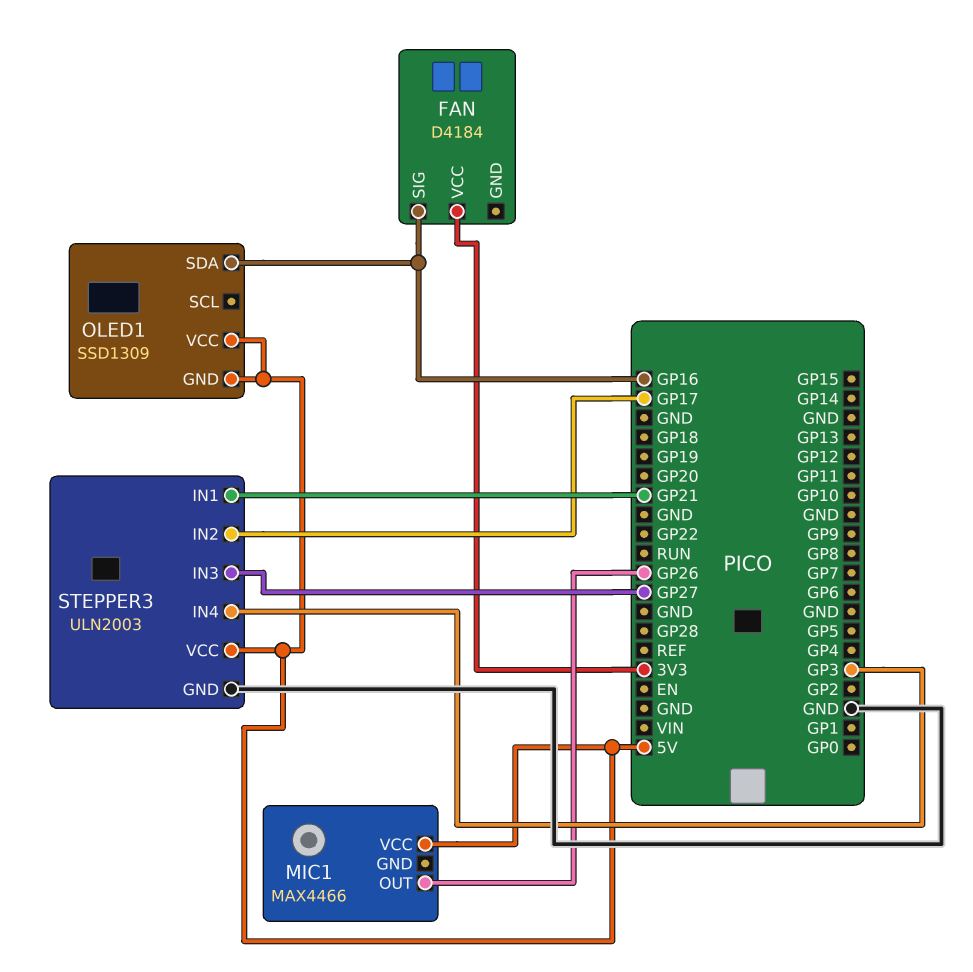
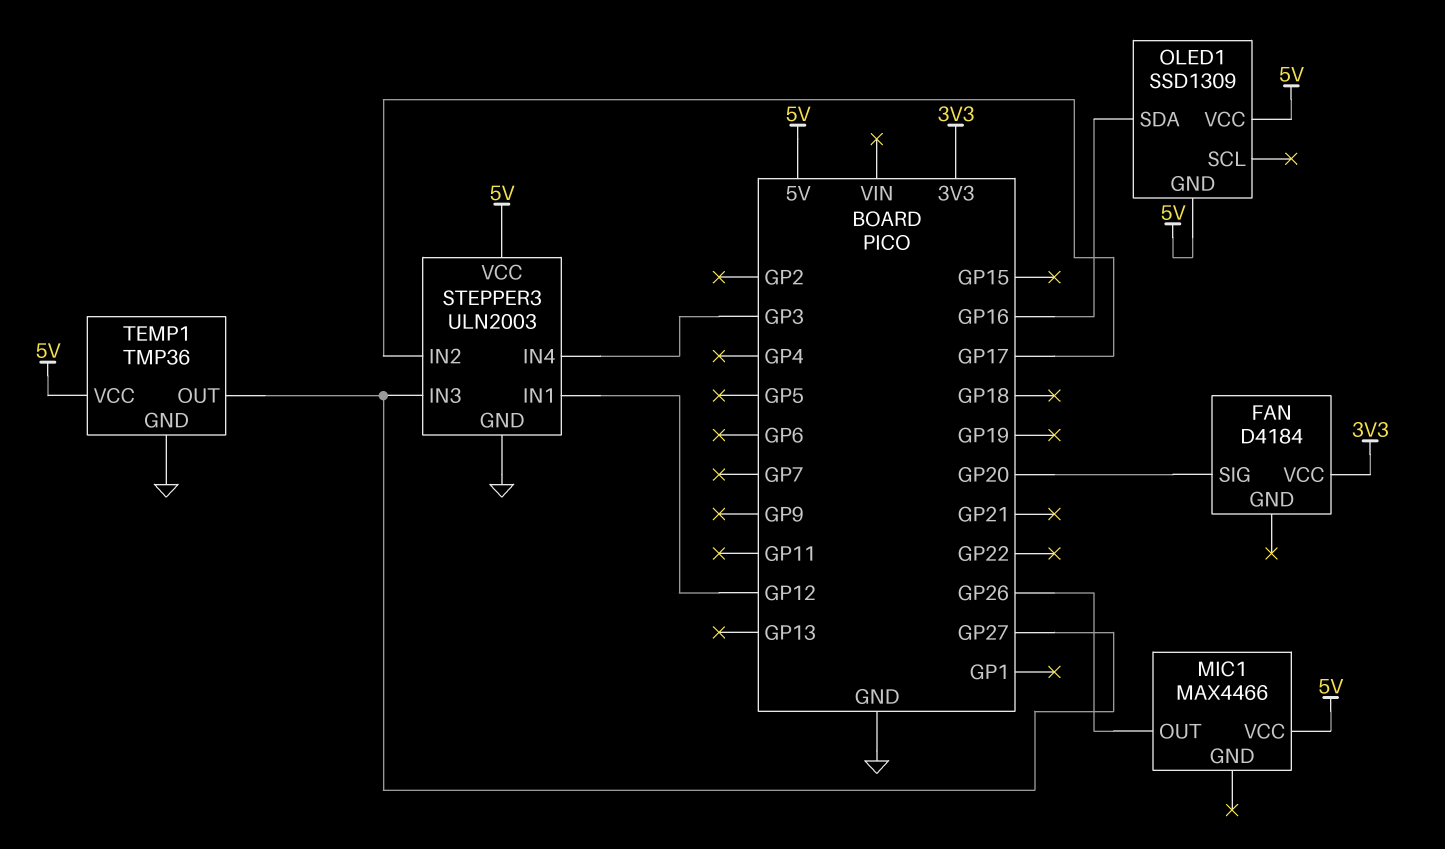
FAN pin SIG: GP16 -> GP20
STEPPER3 pin IN1: GP21 -> GP12
TEMP1: none -> TMP36
TEMP1 pin GND: none -> GND
TEMP1 pin OUT: none -> GP27
TEMP1 pin VCC: none -> 5V

